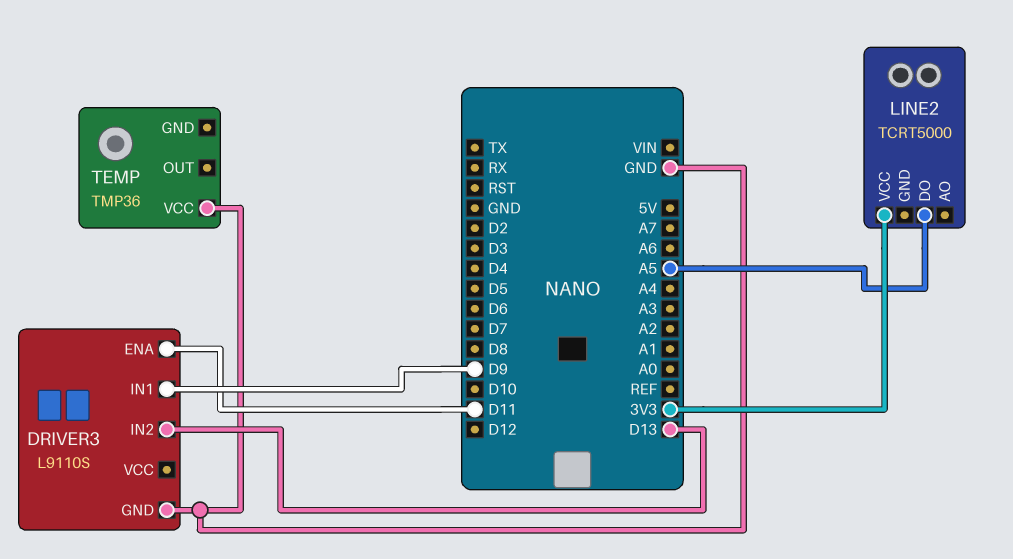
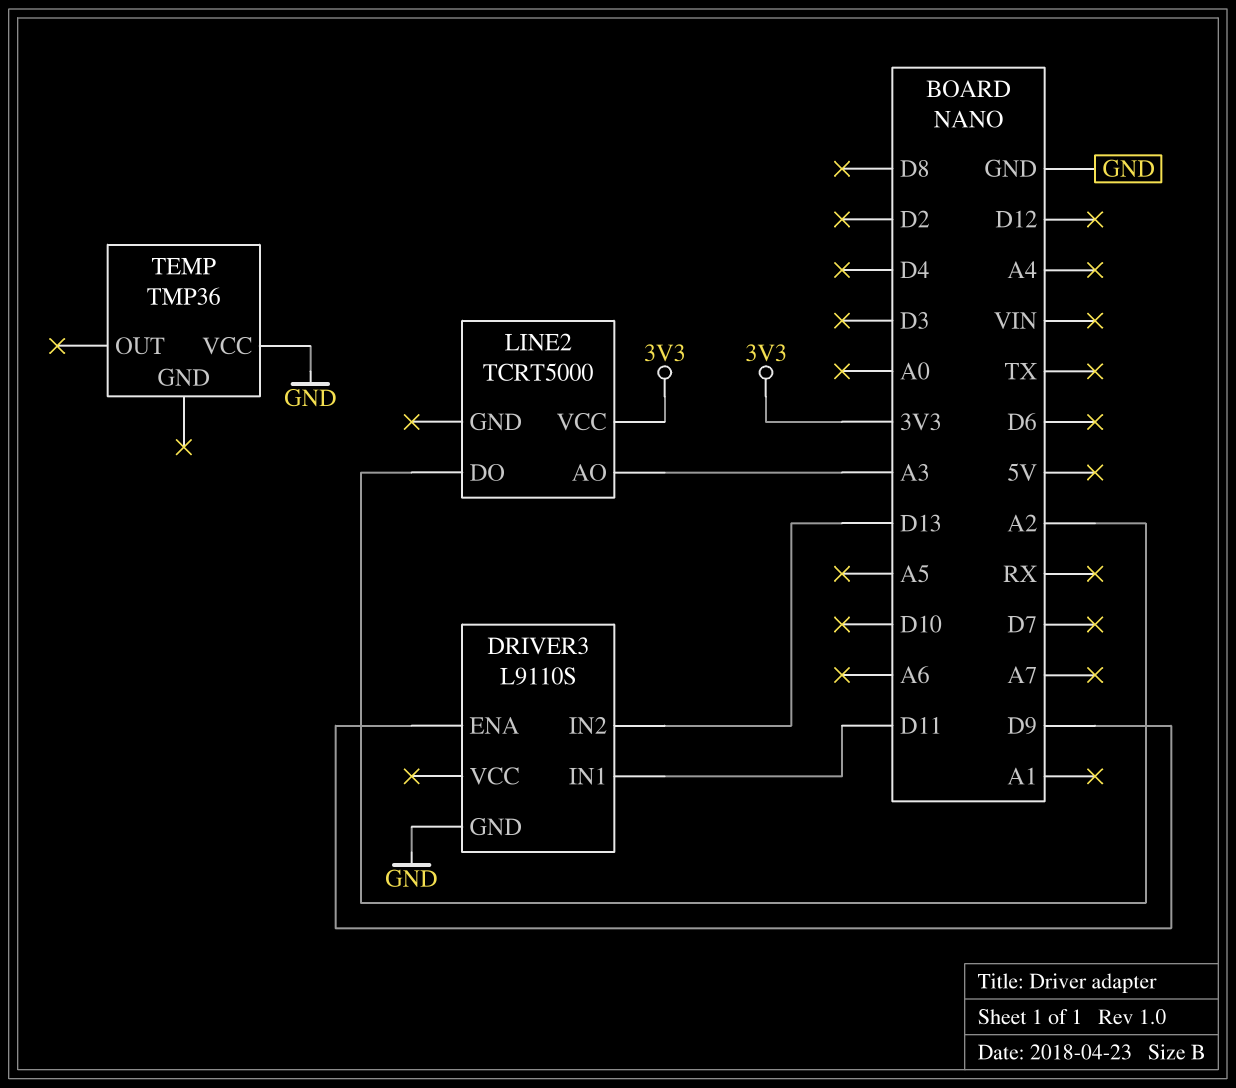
DRIVER3 pin ENA: D11 -> D9
DRIVER3 pin IN1: D9 -> D11
LINE2 pin AO: none -> A3
LINE2 pin DO: A5 -> A2

